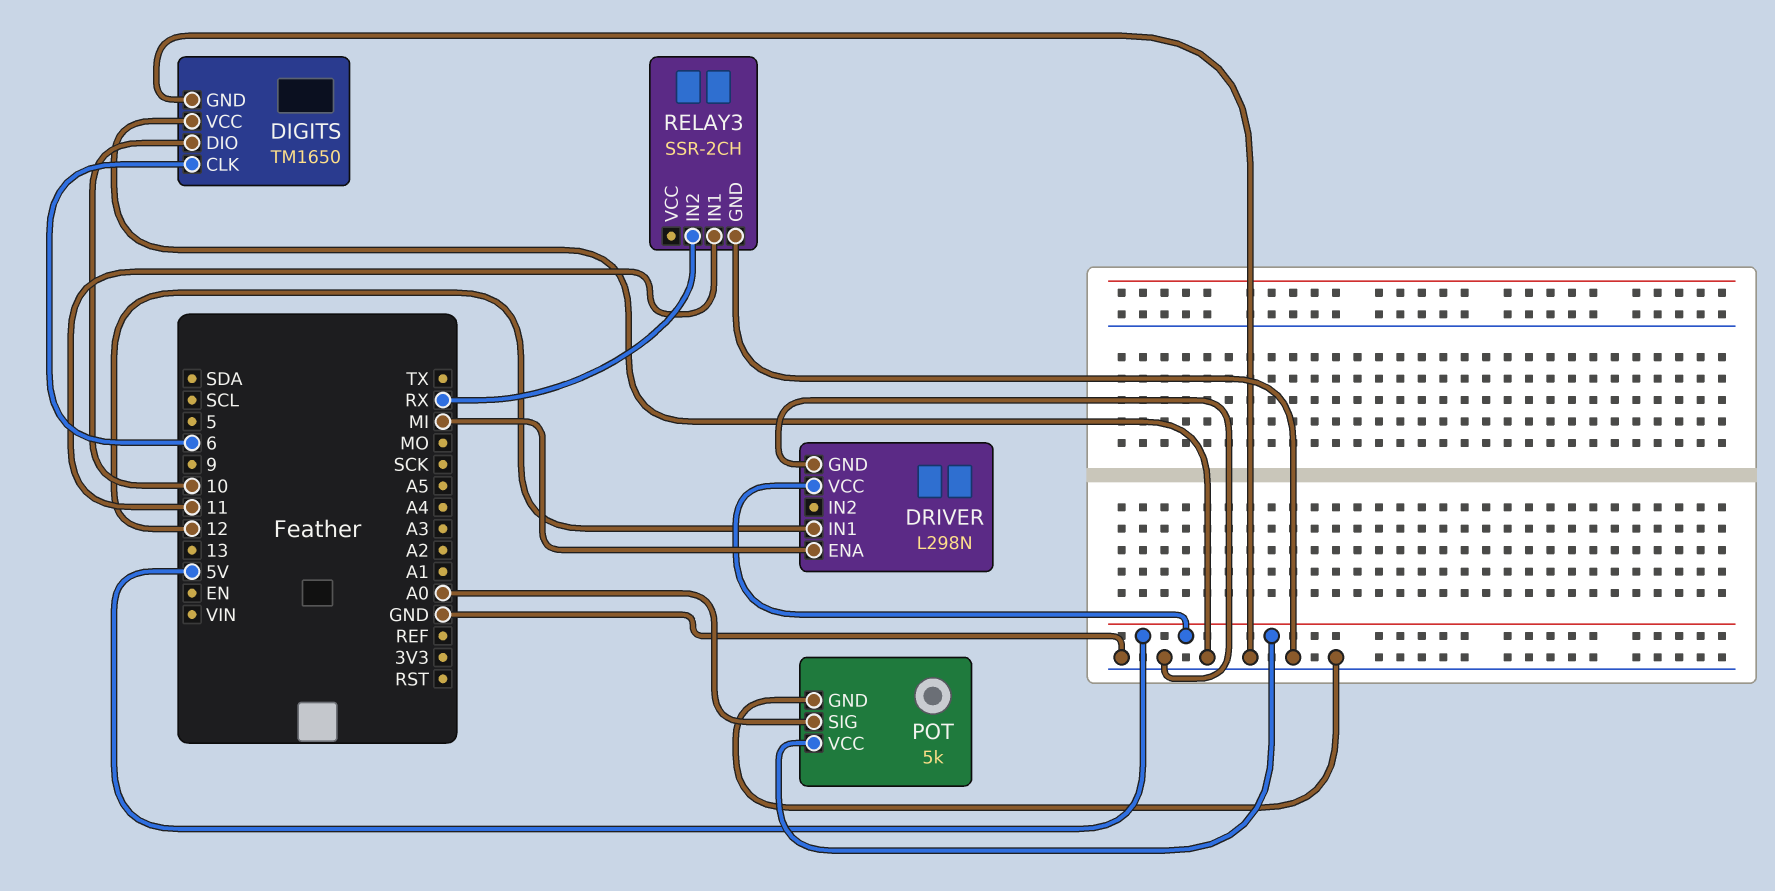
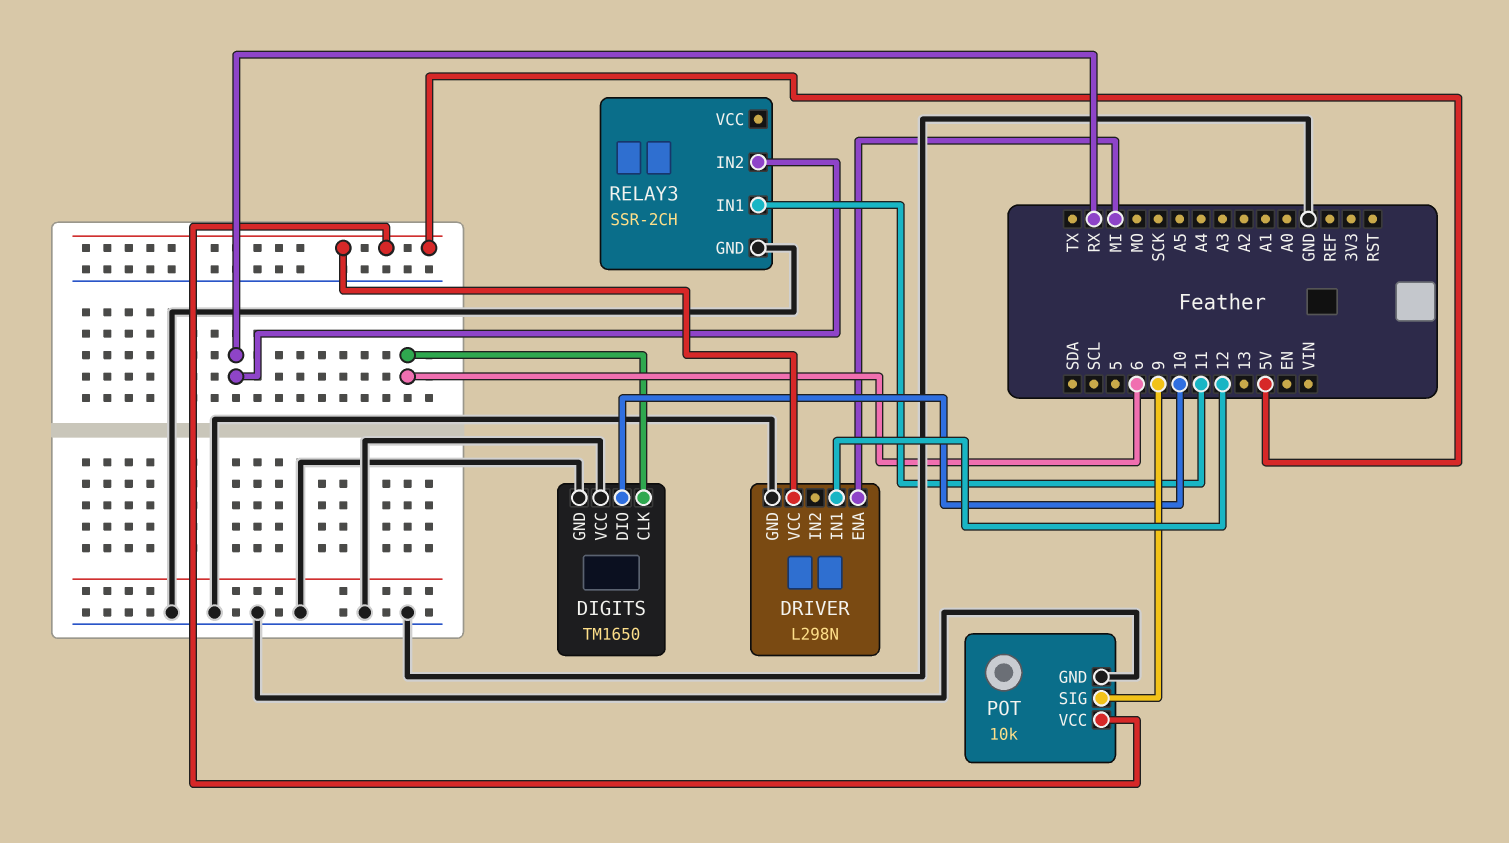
POT: 5k -> 10k
POT pin SIG: A0 -> 9

